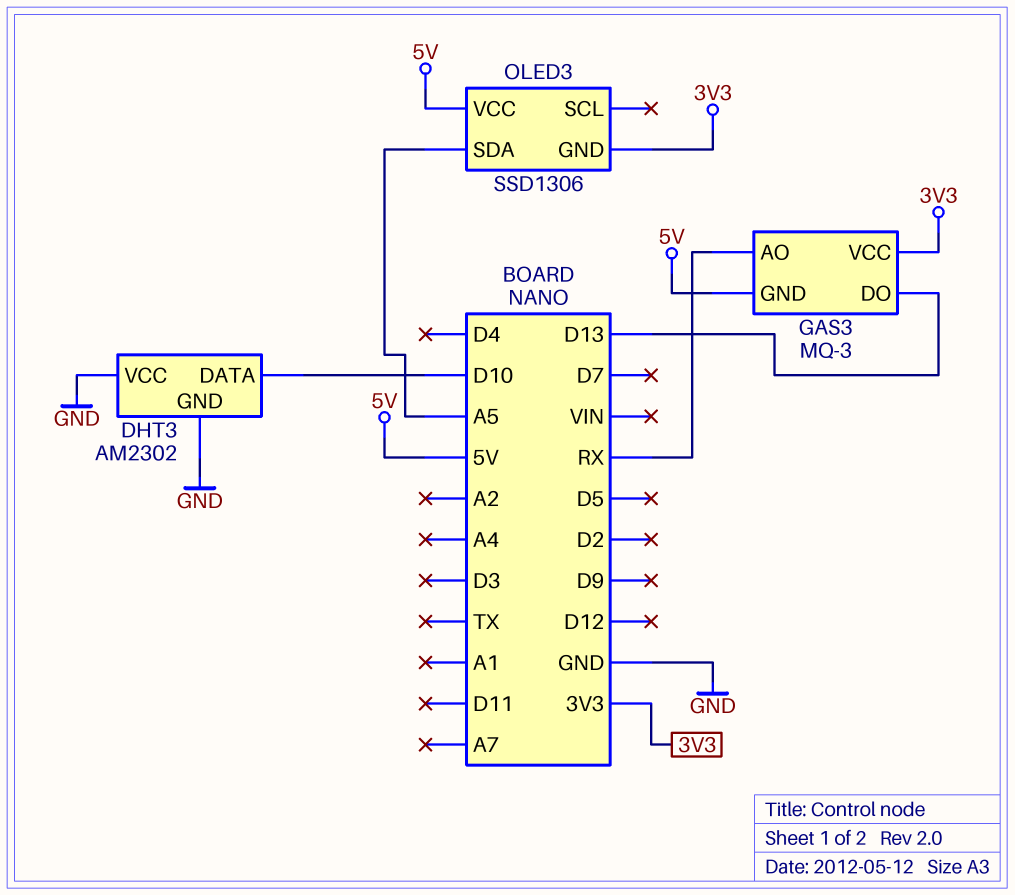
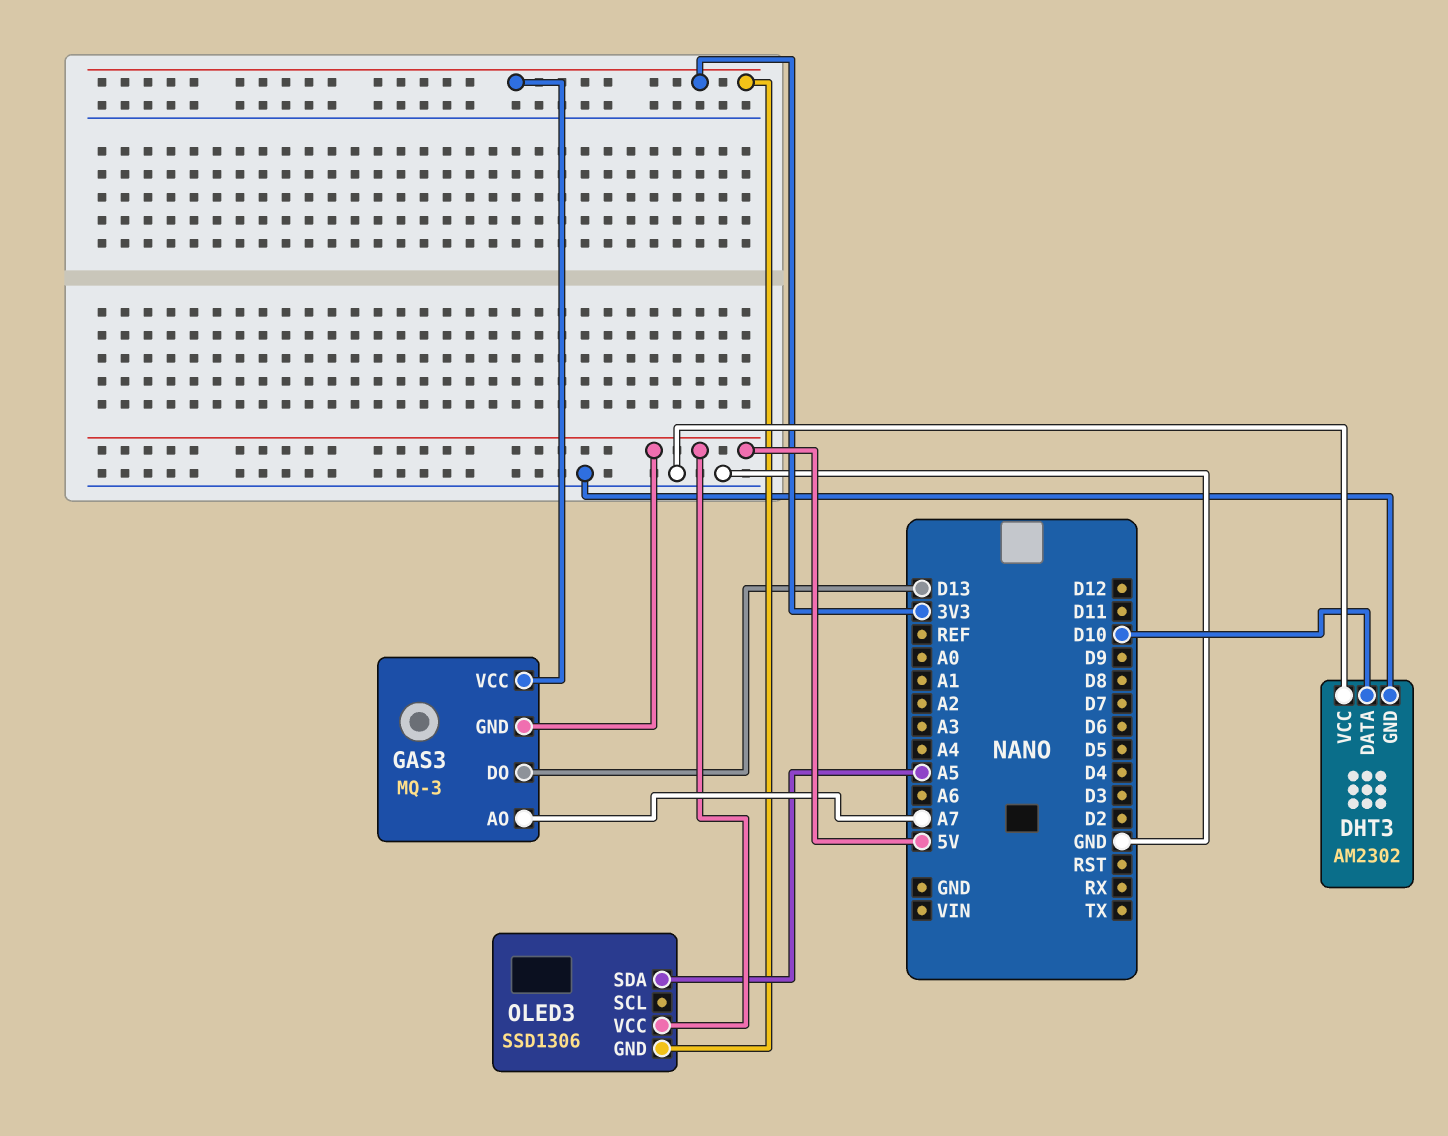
GAS3 pin AO: RX -> A7

